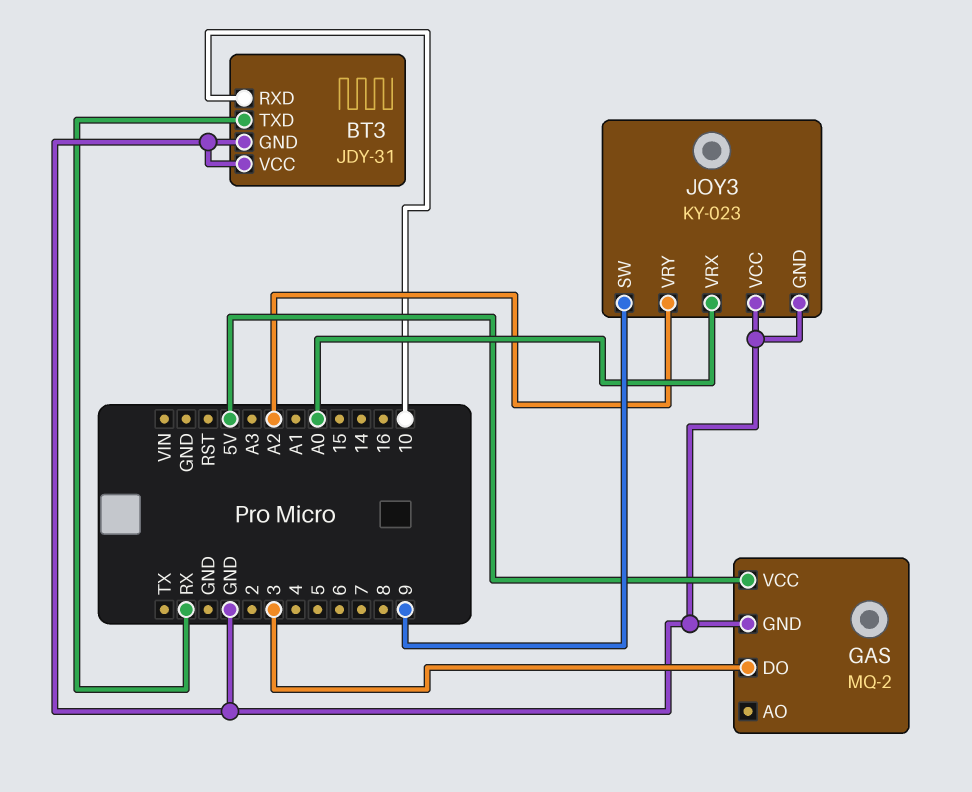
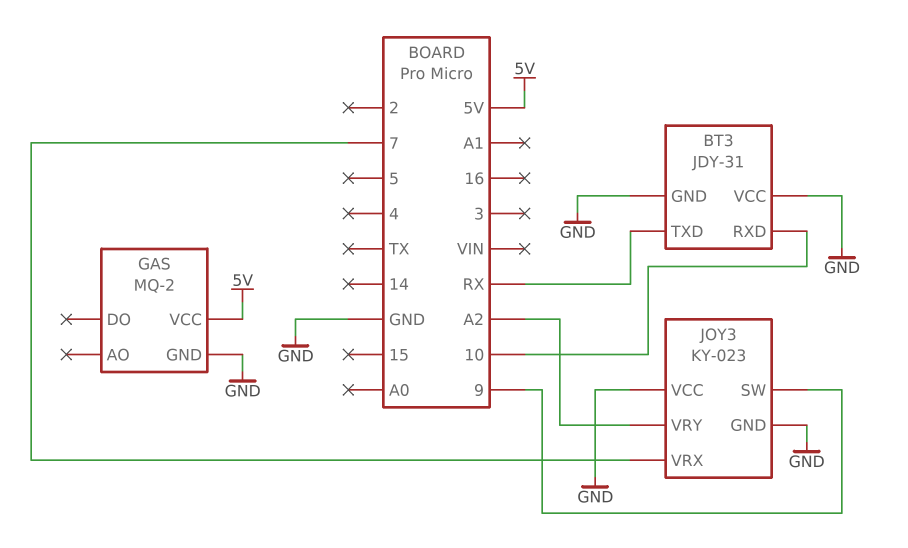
GAS pin DO: 3 -> none
JOY3 pin VRX: A0 -> 7

